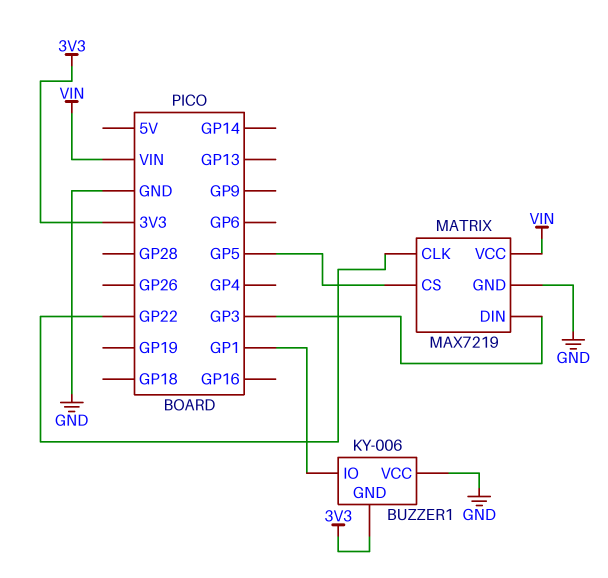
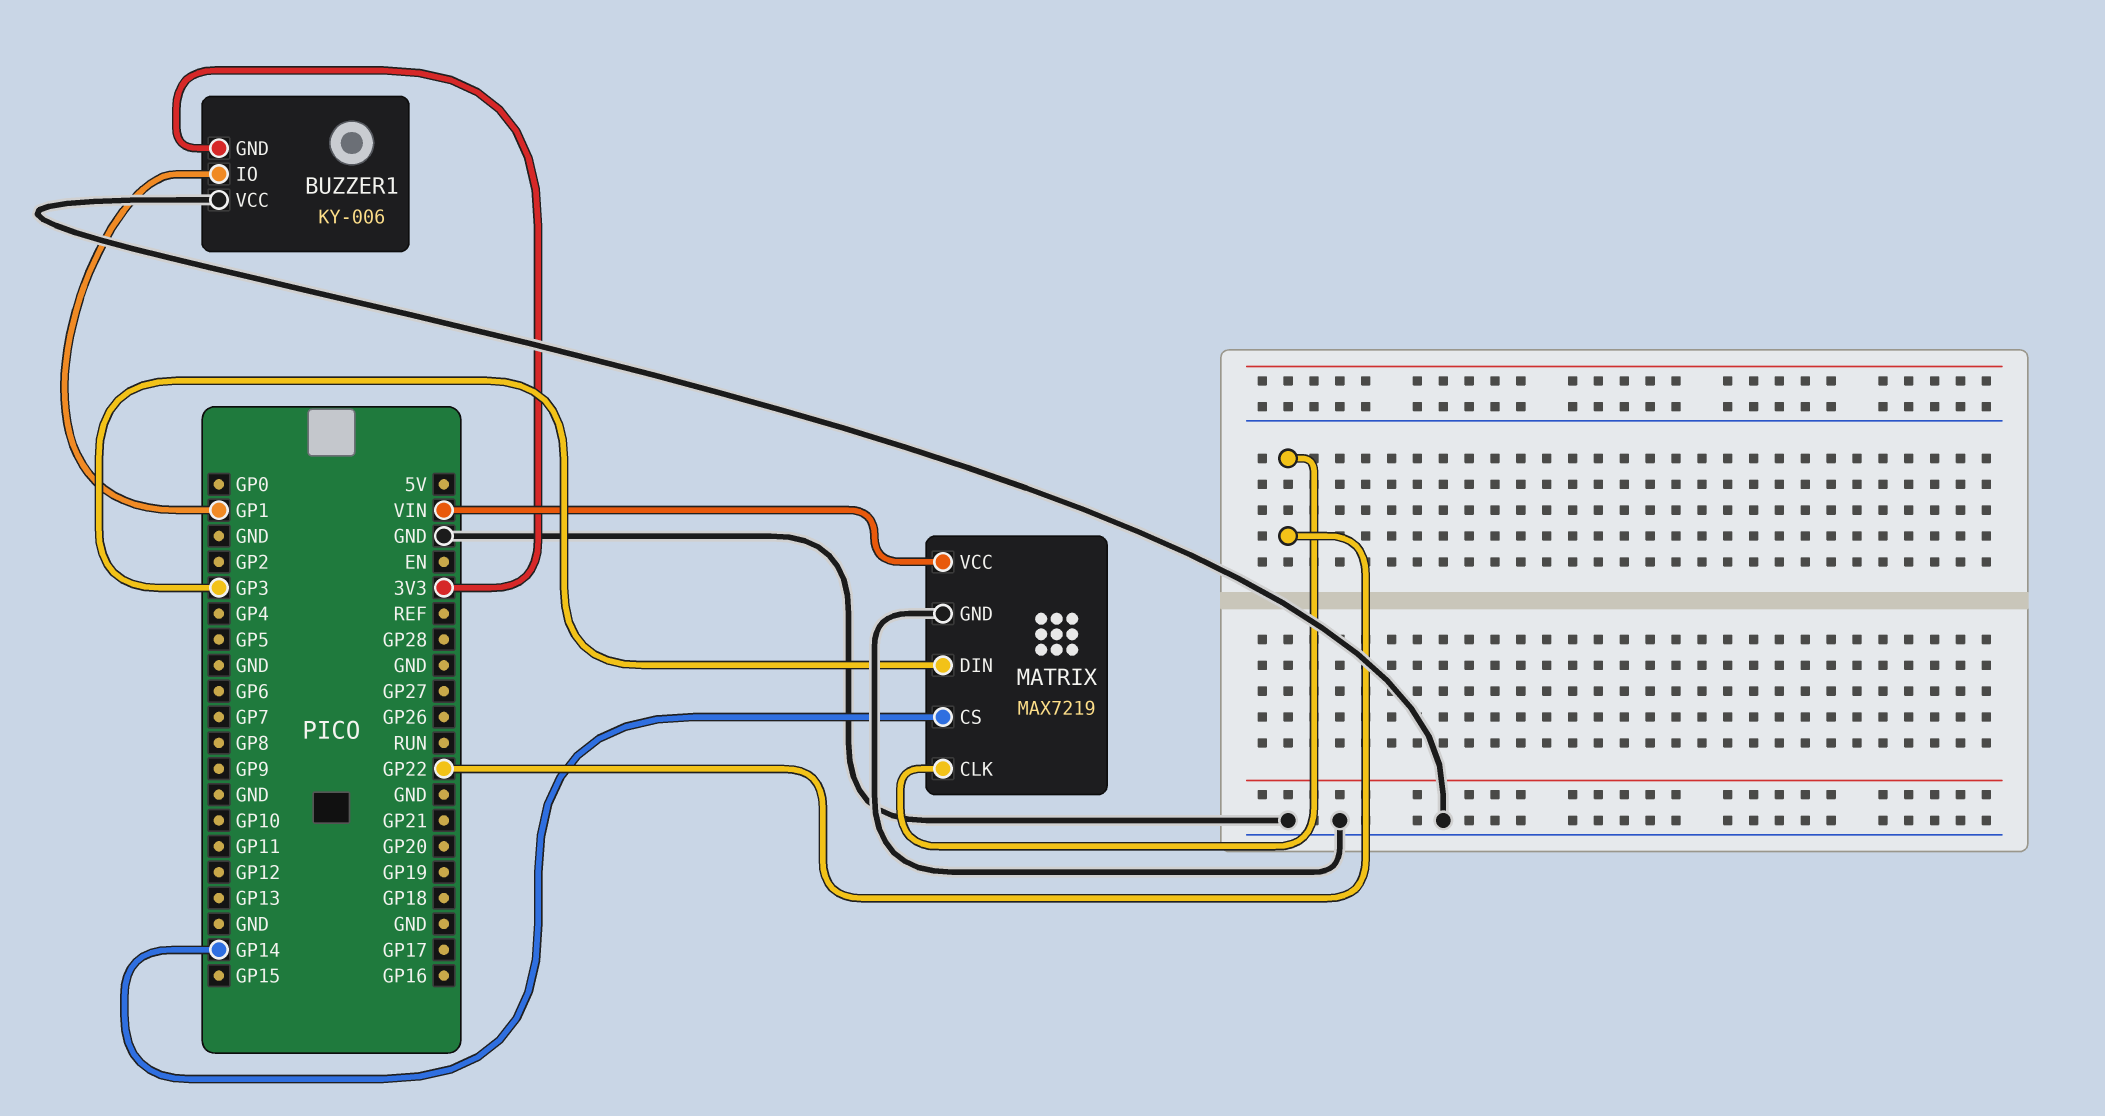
MATRIX pin CS: GP5 -> GP14

